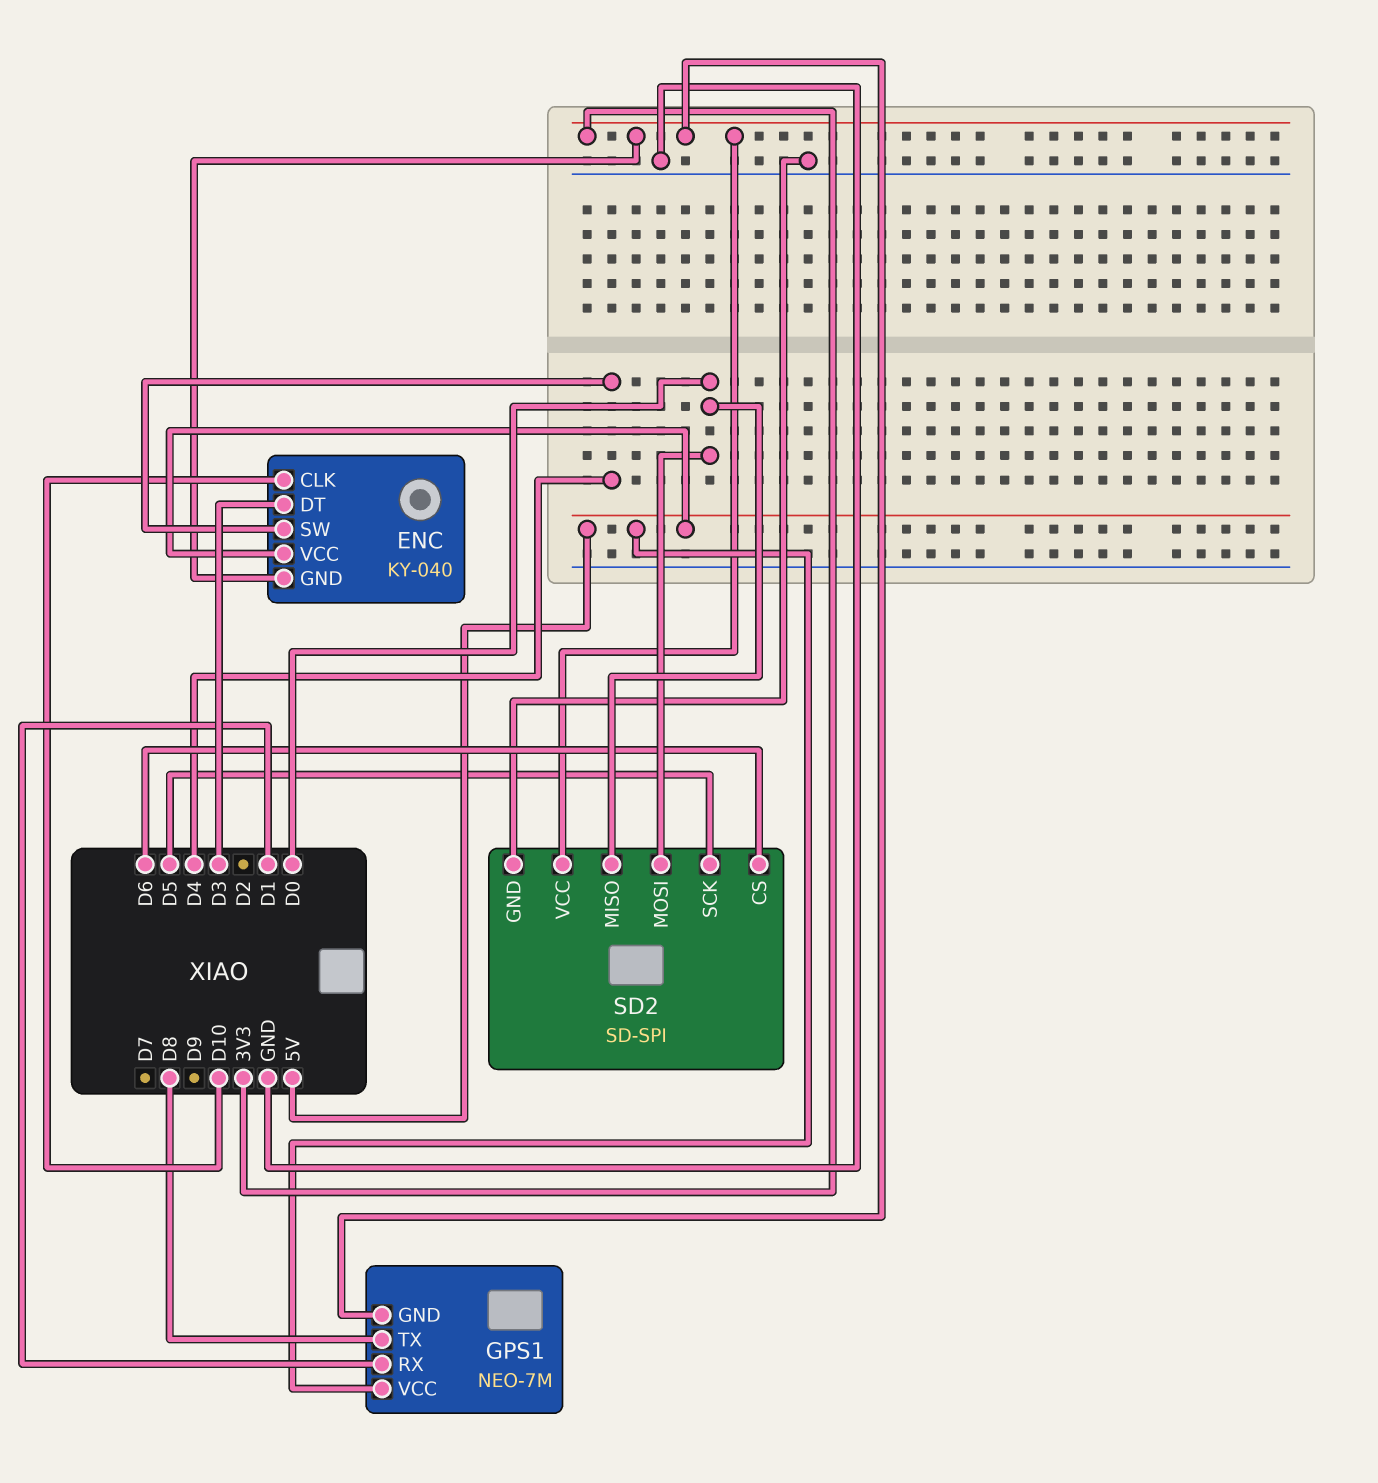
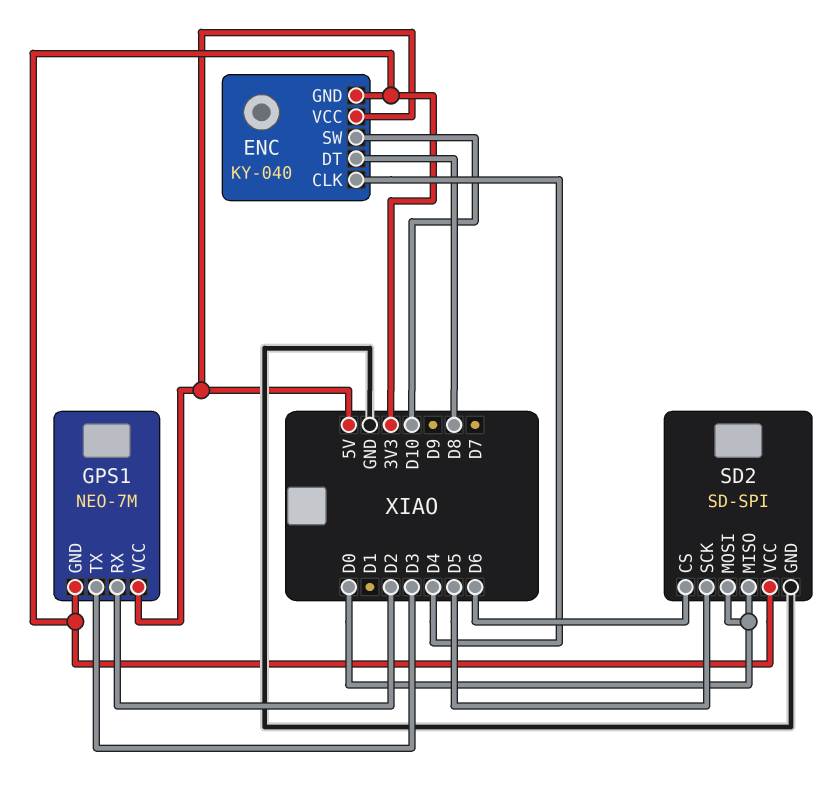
ENC pin CLK: D10 -> D4
ENC pin DT: D3 -> D8
ENC pin SW: D4 -> D10
GPS1 pin RX: D1 -> D2
GPS1 pin TX: D8 -> D3

